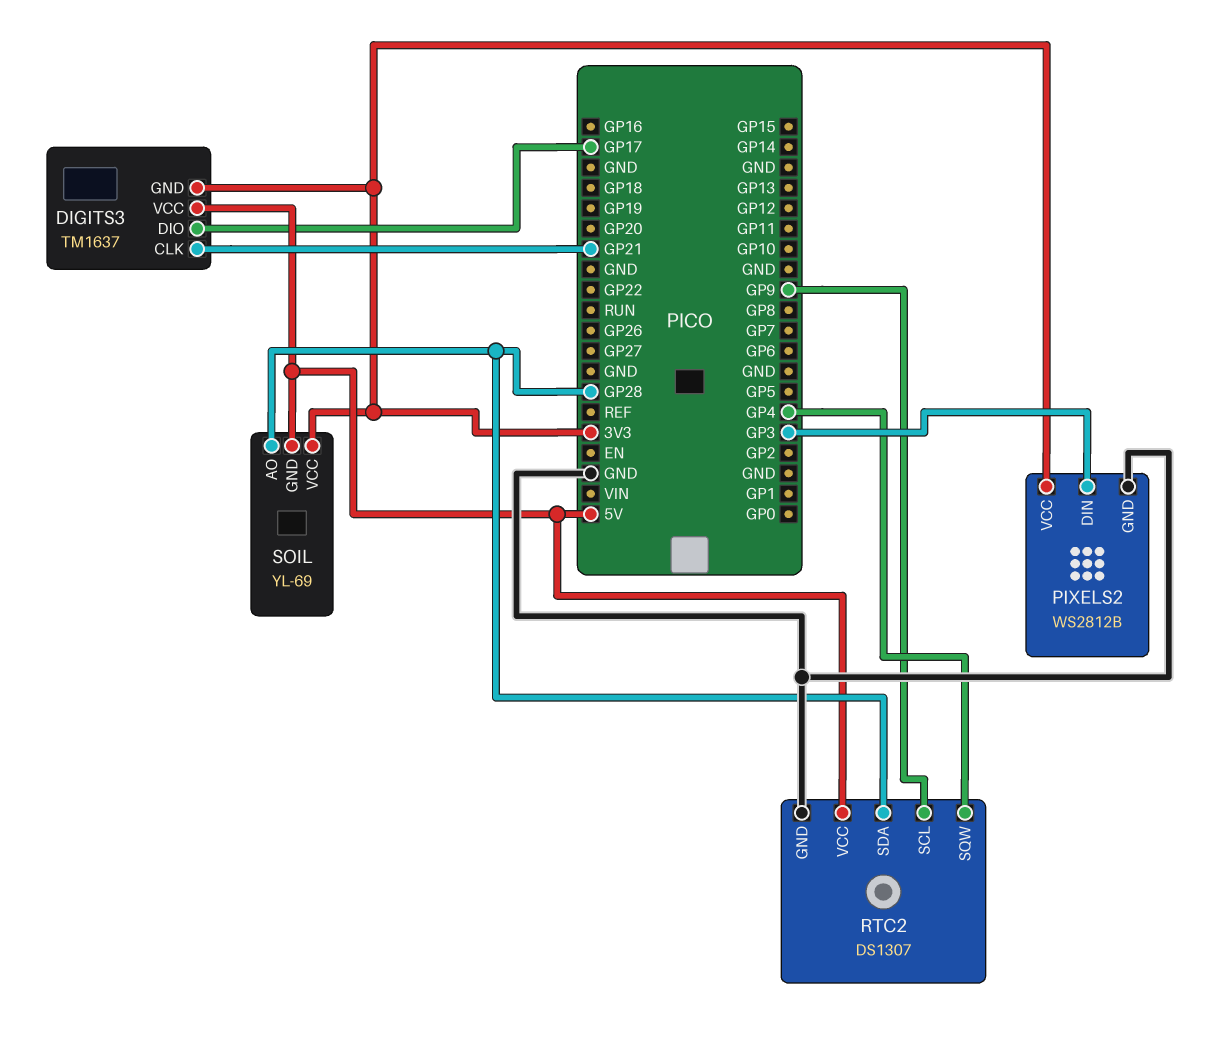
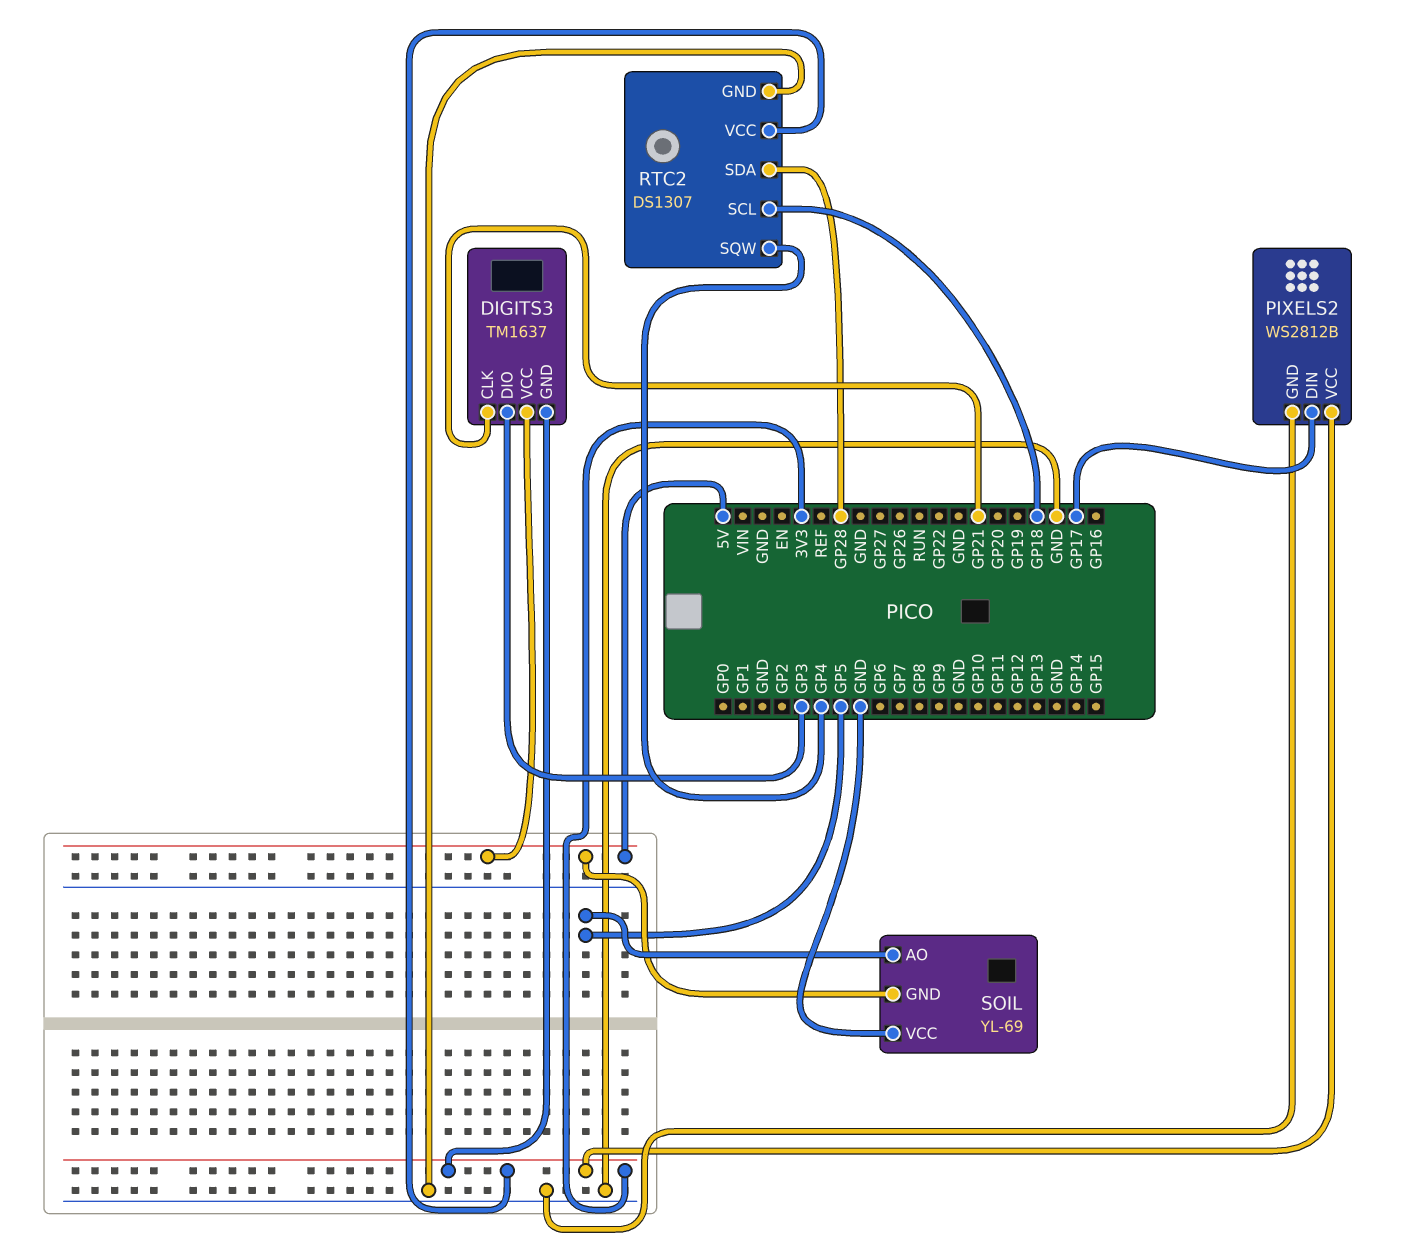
DIGITS3 pin DIO: GP17 -> GP3
PIXELS2 pin DIN: GP3 -> GP17
RTC2 pin SCL: GP9 -> GP18
RTC2 pin VCC: 5V -> 3V3
SOIL pin AO: GP28 -> GP5
SOIL pin VCC: 3V3 -> GND

